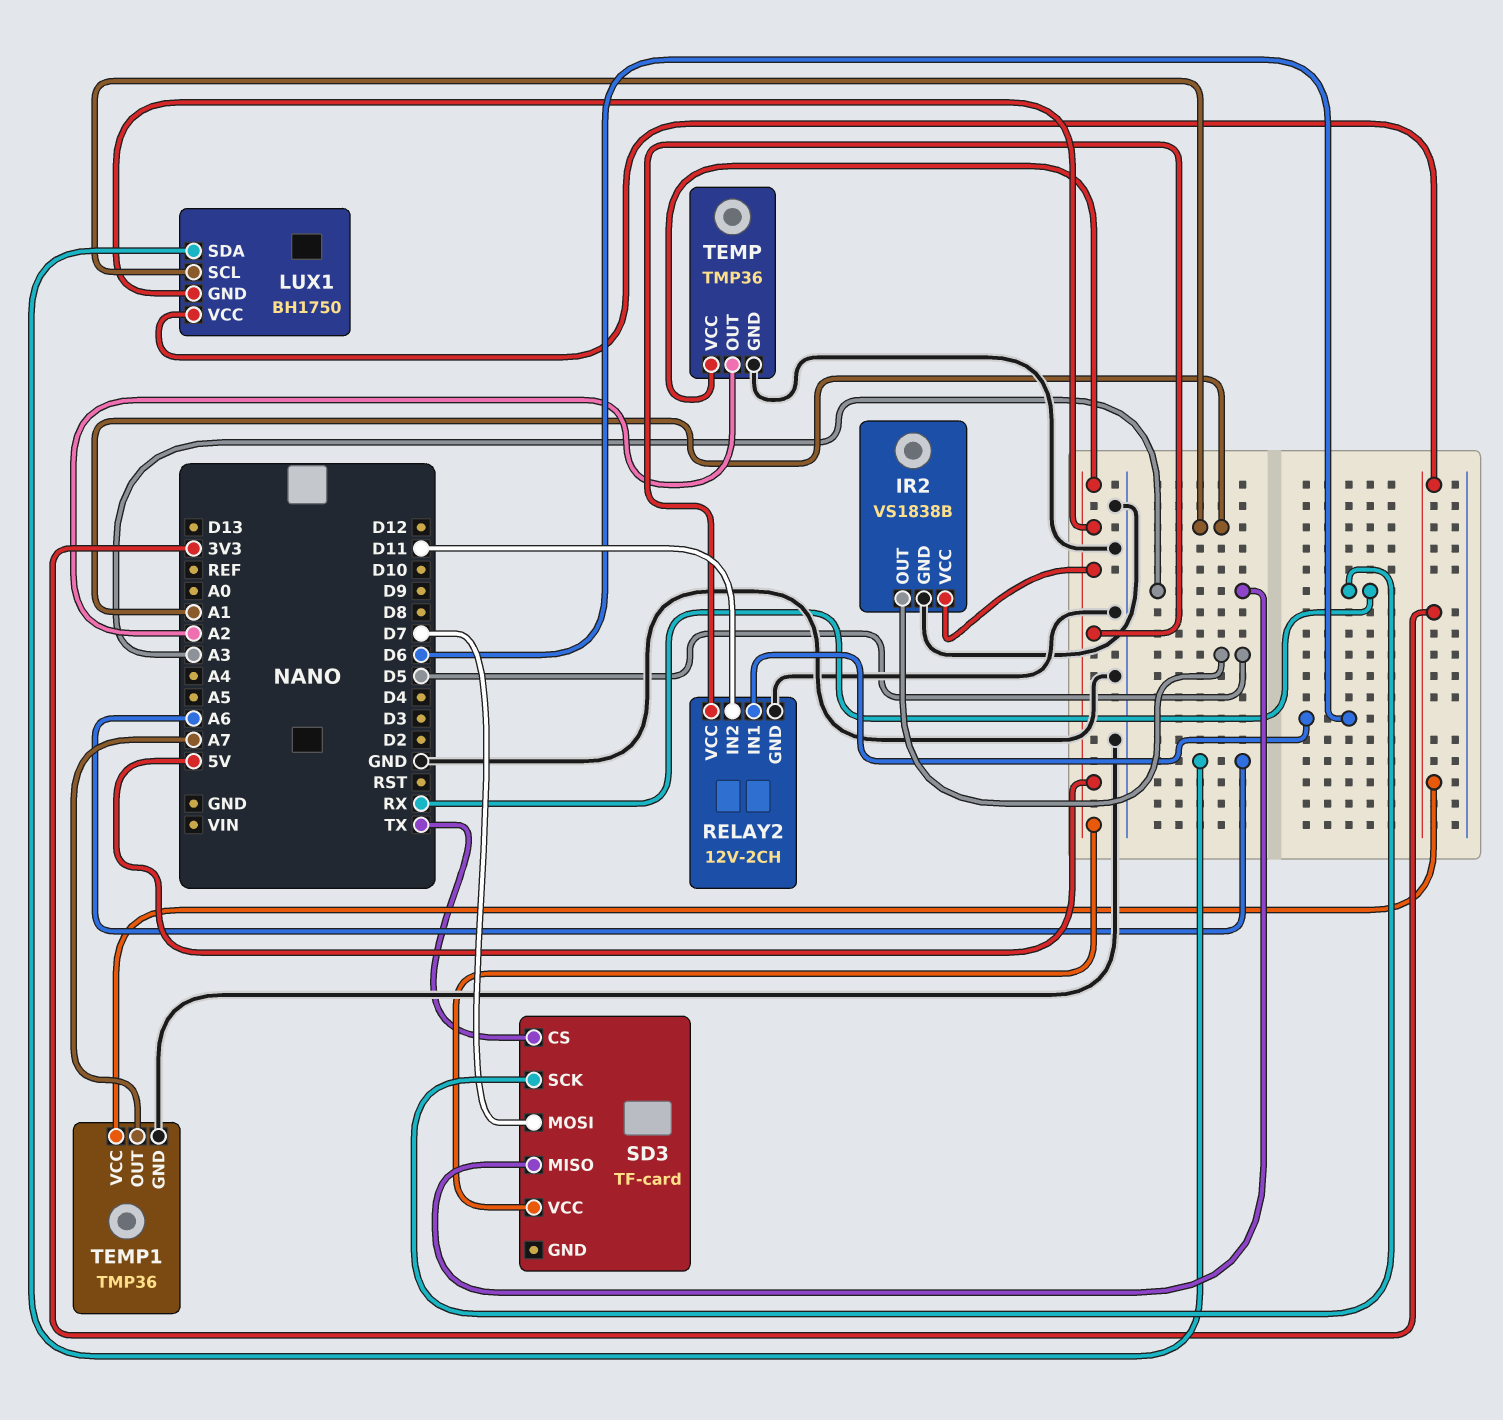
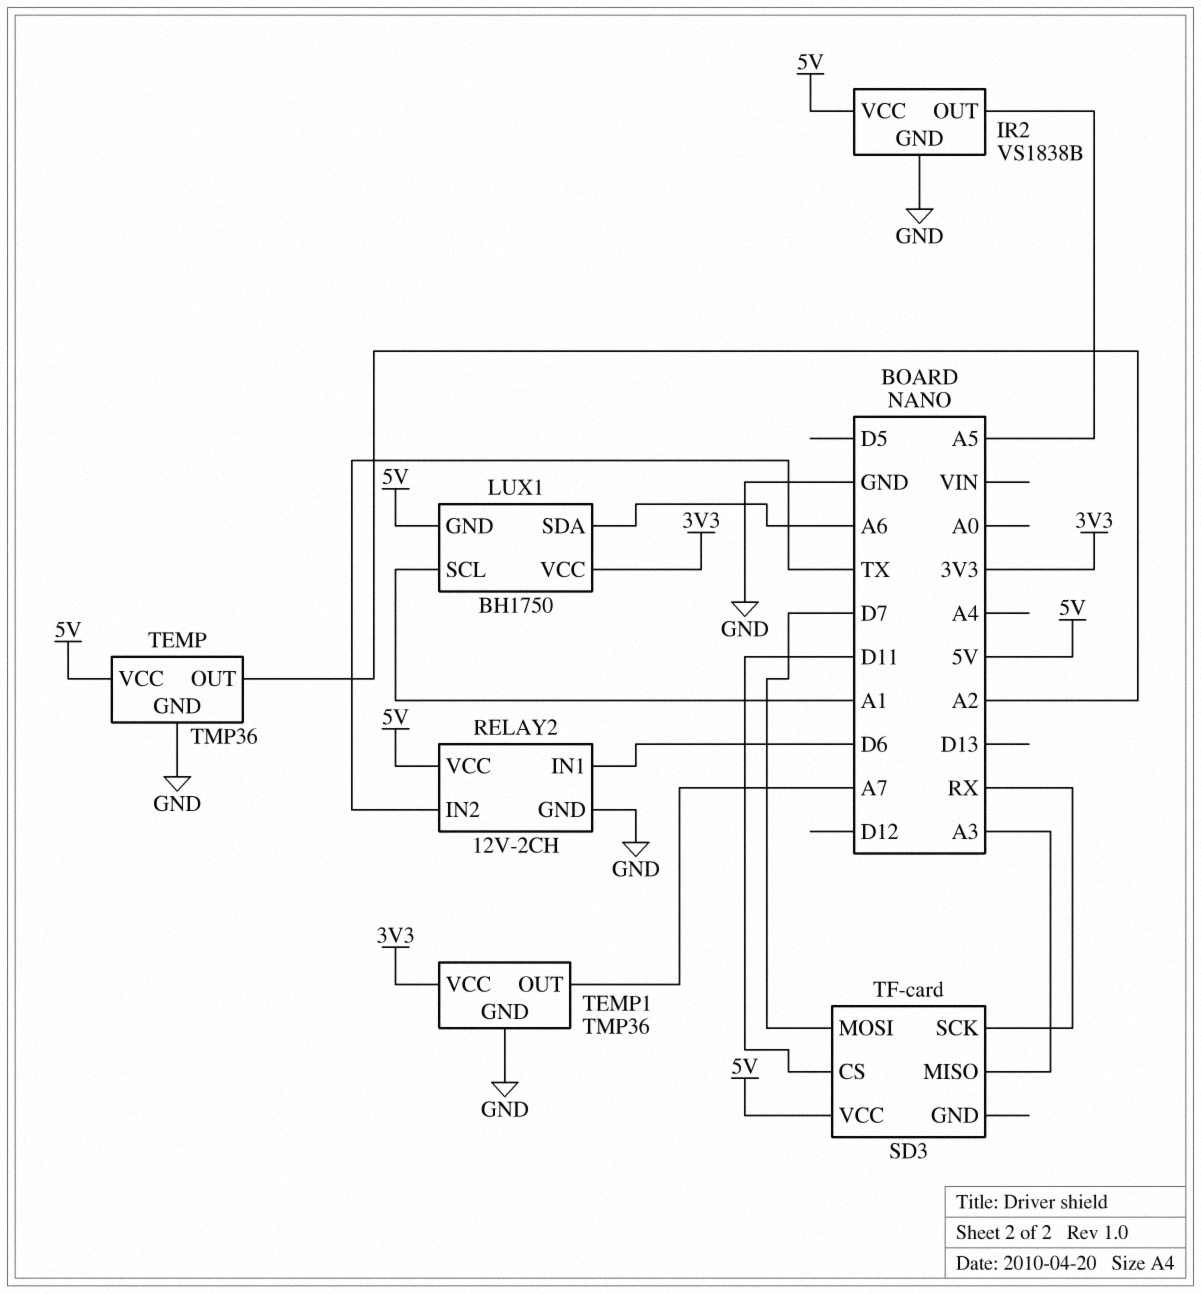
IR2 pin OUT: D5 -> A5
RELAY2 pin IN2: D11 -> TX
SD3 pin CS: TX -> D11

